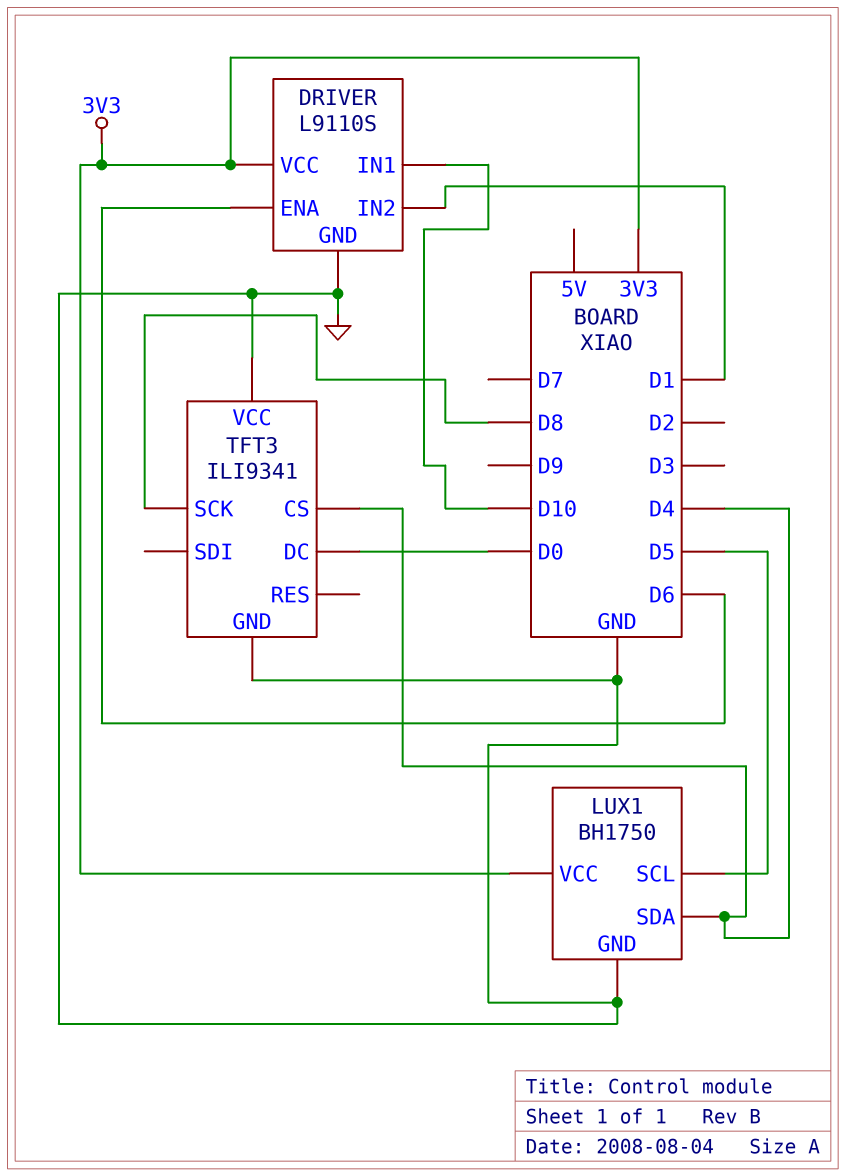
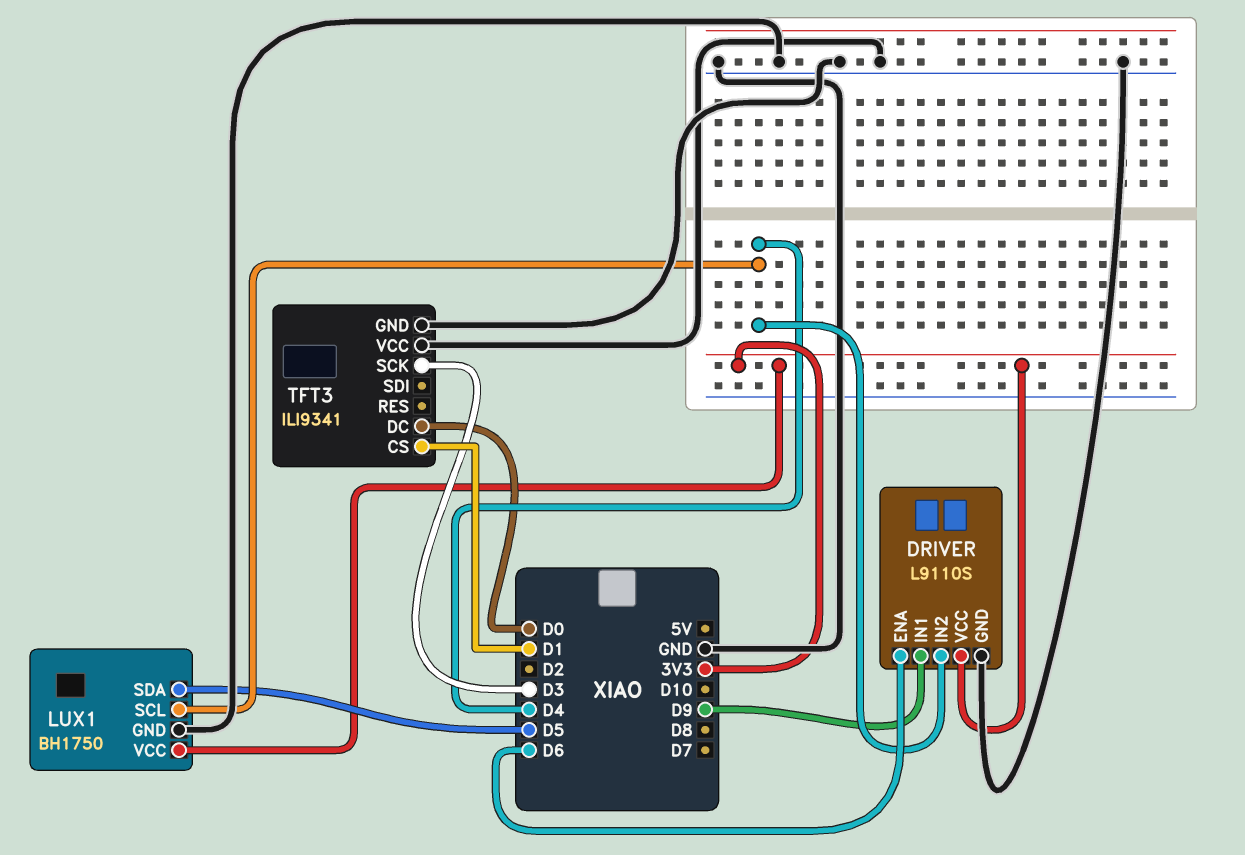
DRIVER pin IN1: D10 -> D9
DRIVER pin IN2: D1 -> D4
LUX1 pin SCL: D5 -> D4
LUX1 pin SDA: D4 -> D5
TFT3 pin CS: D4 -> D1
TFT3 pin SCK: D8 -> D3

